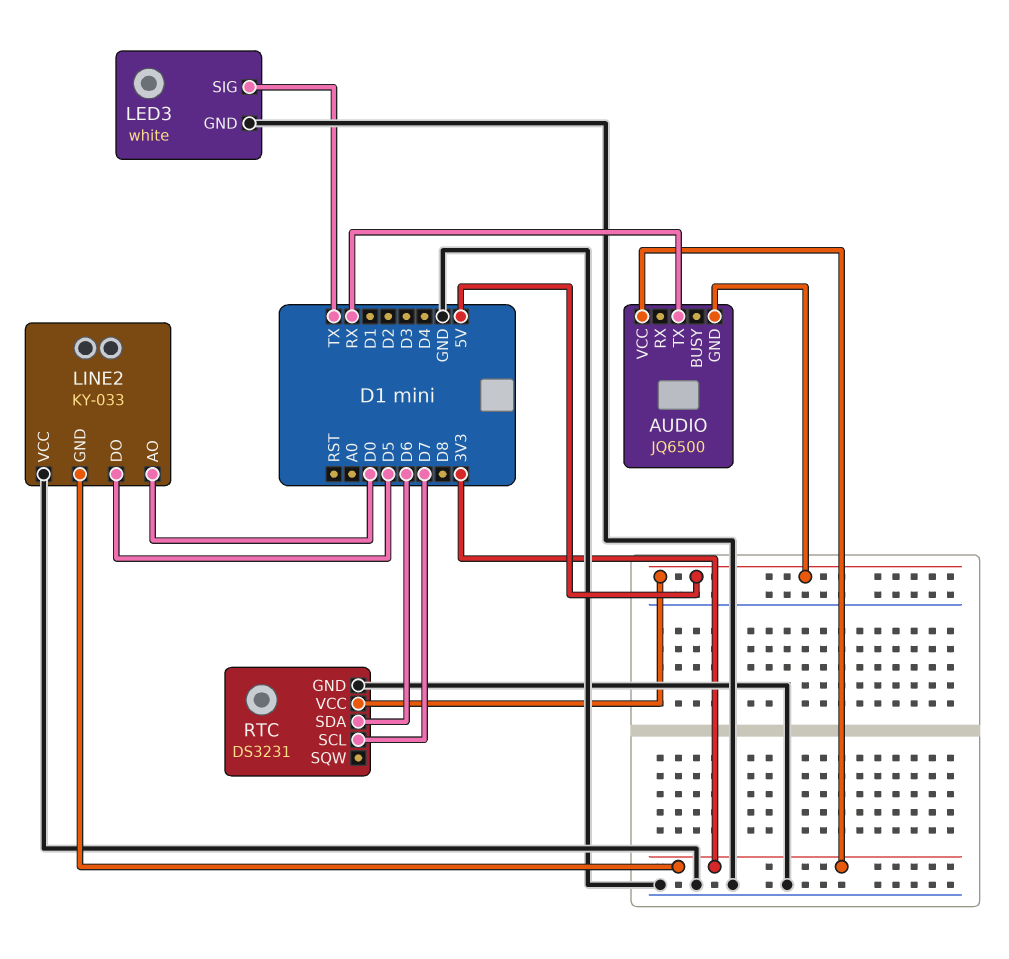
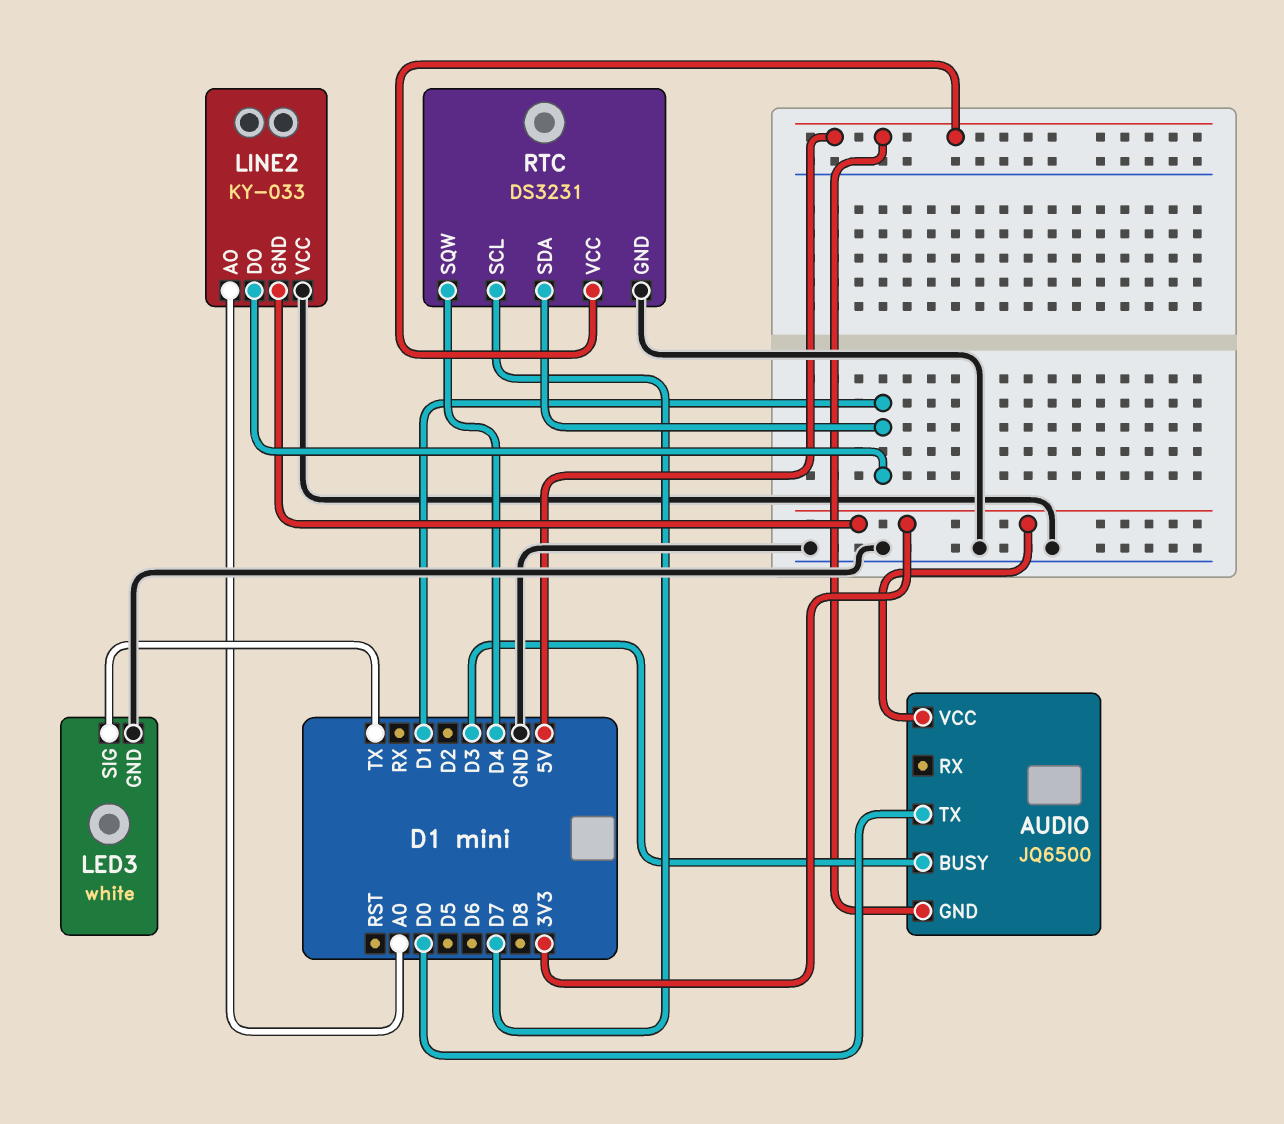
AUDIO pin BUSY: none -> D3
AUDIO pin TX: RX -> D0
LINE2 pin AO: D0 -> A0
LINE2 pin DO: D5 -> D1
RTC pin SDA: D6 -> D1
RTC pin SQW: none -> D4

